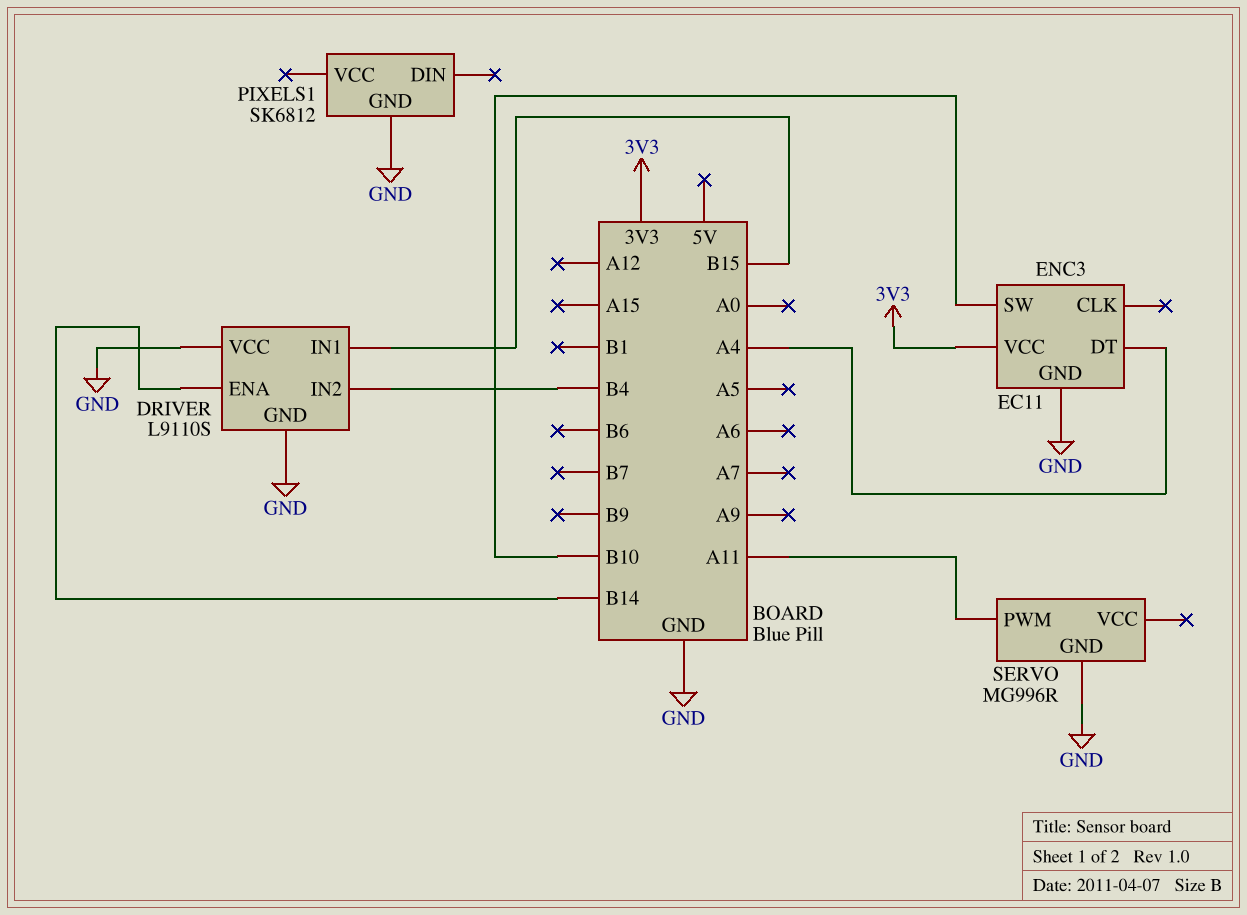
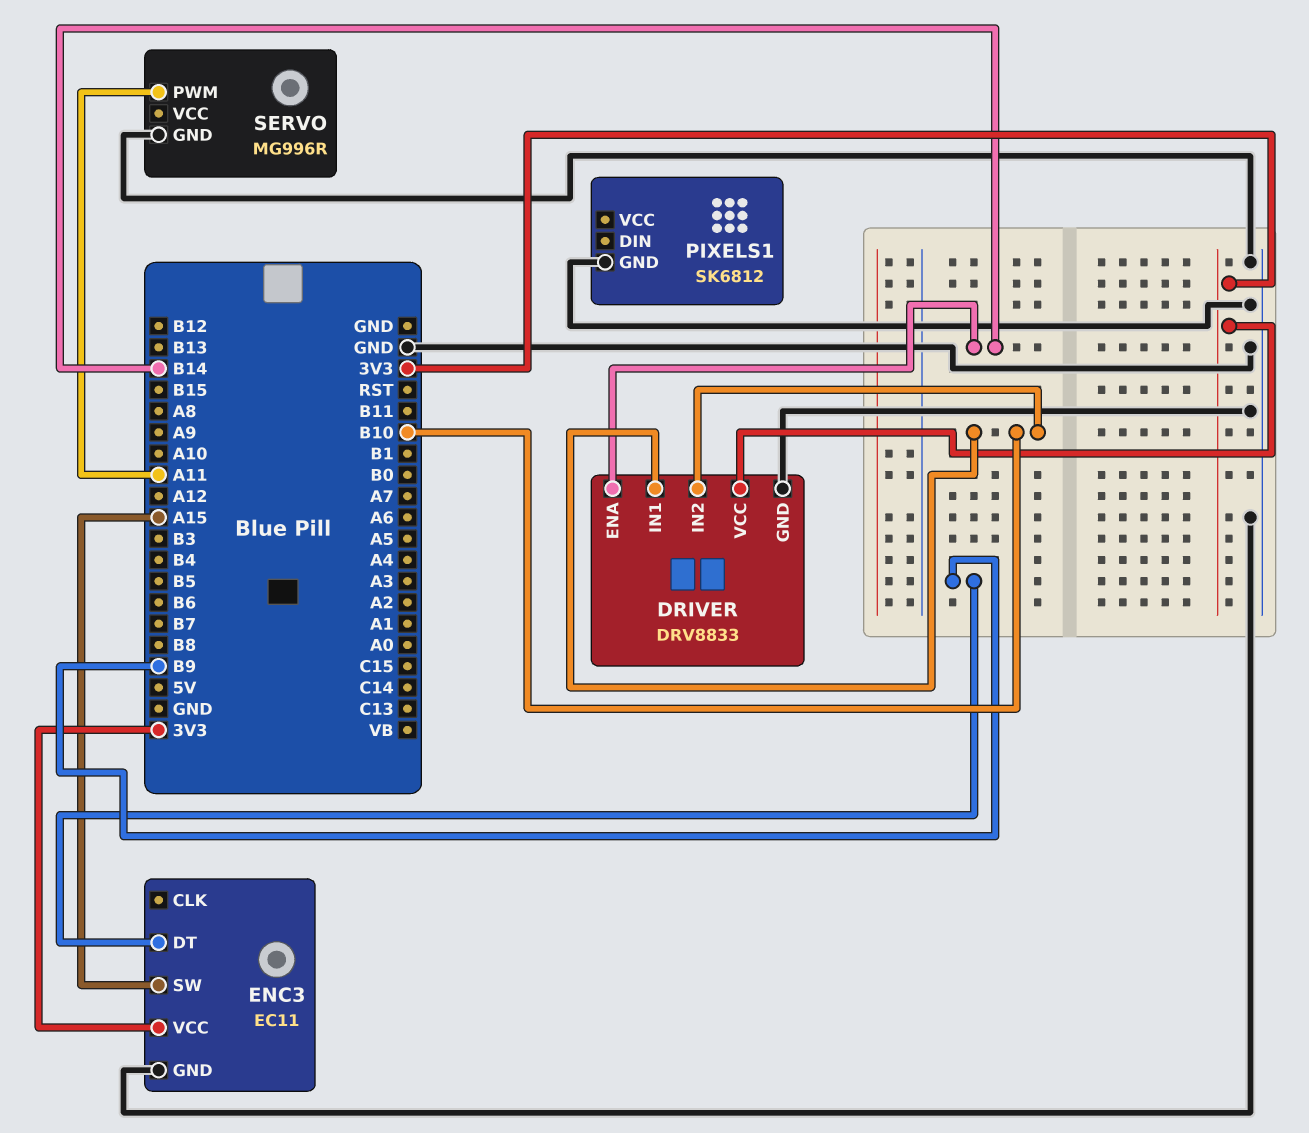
DRIVER: L9110S -> DRV8833
DRIVER pin IN1: B15 -> B10
DRIVER pin IN2: B4 -> B10
DRIVER pin VCC: GND -> 3V3
ENC3 pin DT: A4 -> B9
ENC3 pin SW: B10 -> A15

